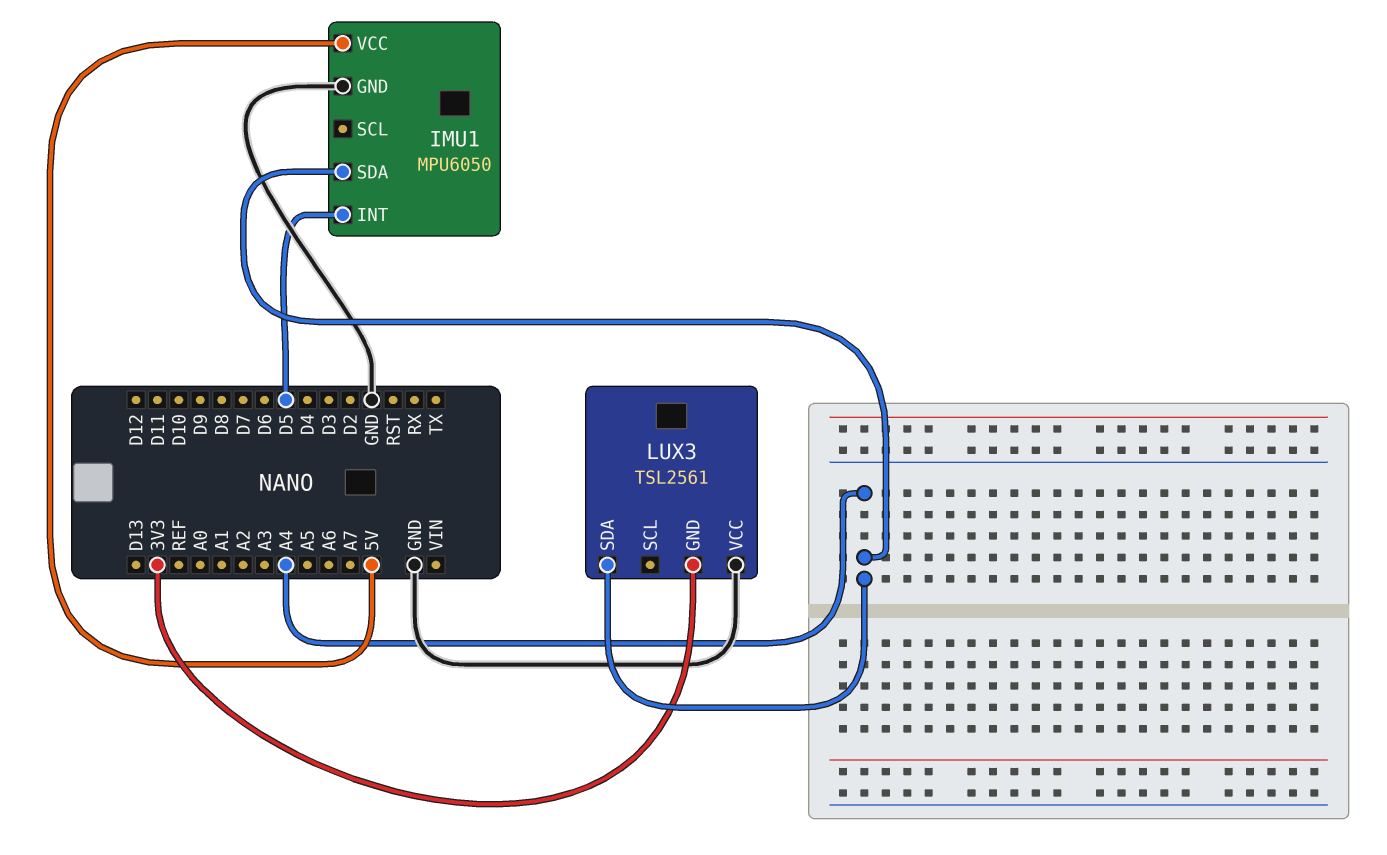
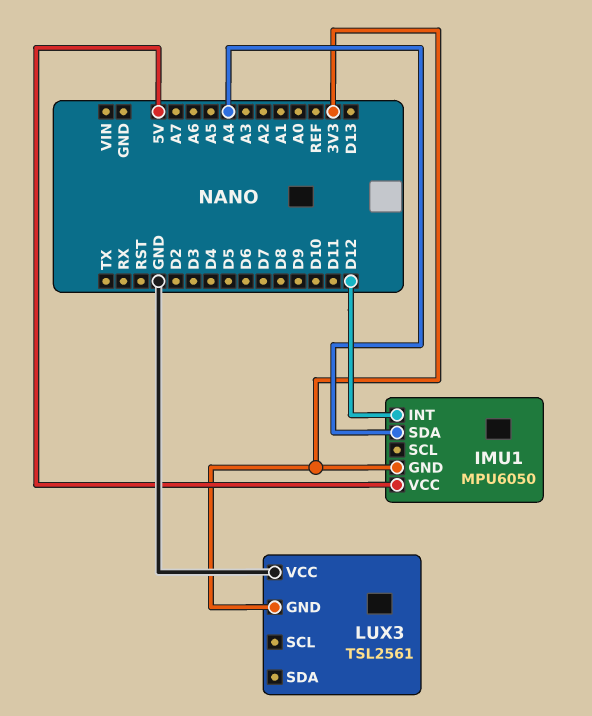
IMU1 pin GND: GND -> 3V3
IMU1 pin INT: D5 -> D12
LUX3 pin SDA: A4 -> none

